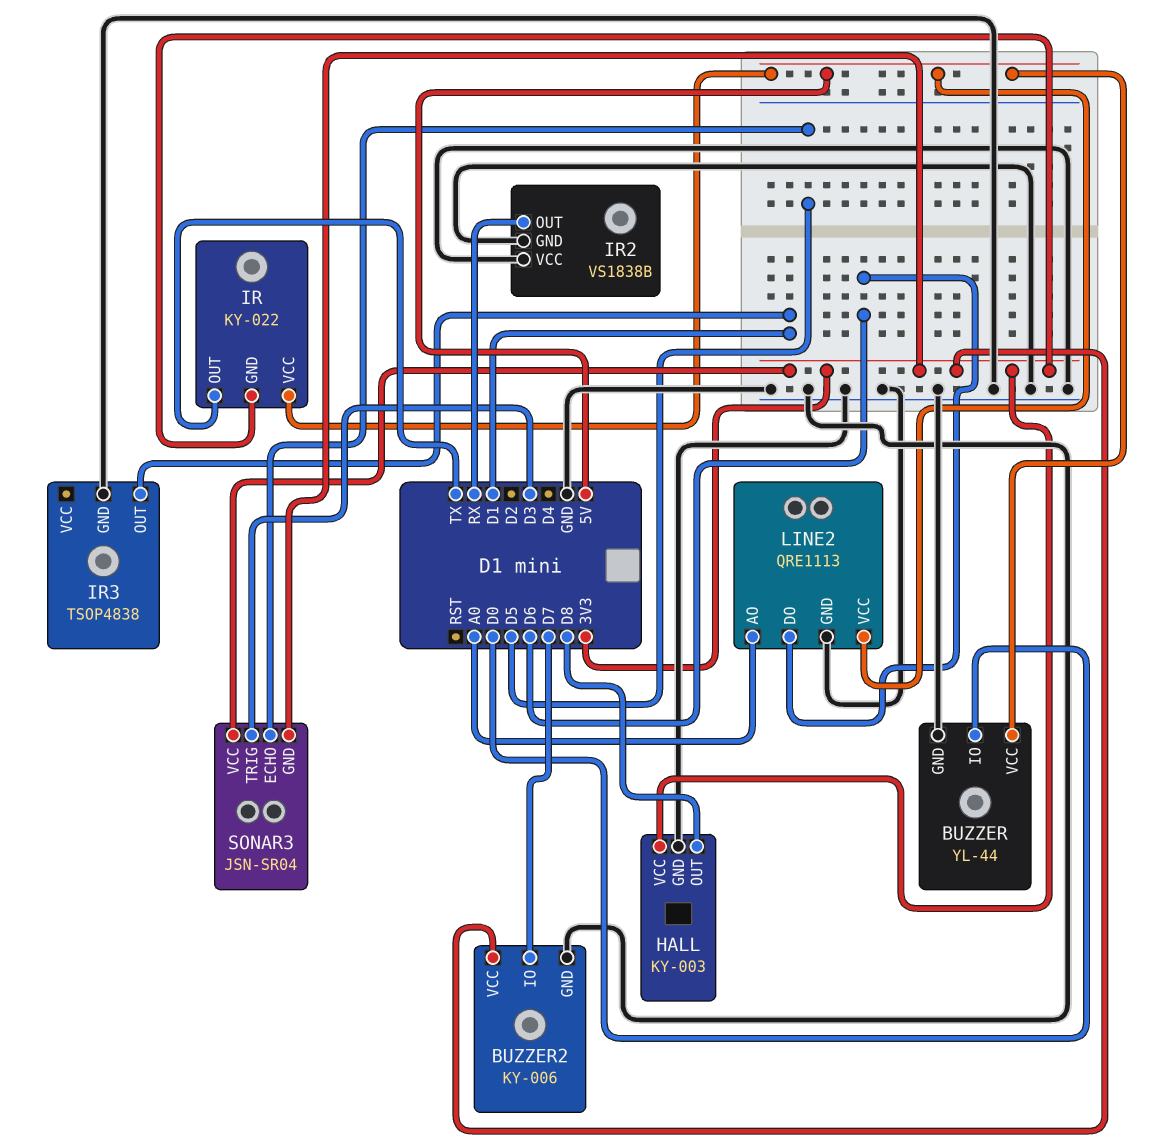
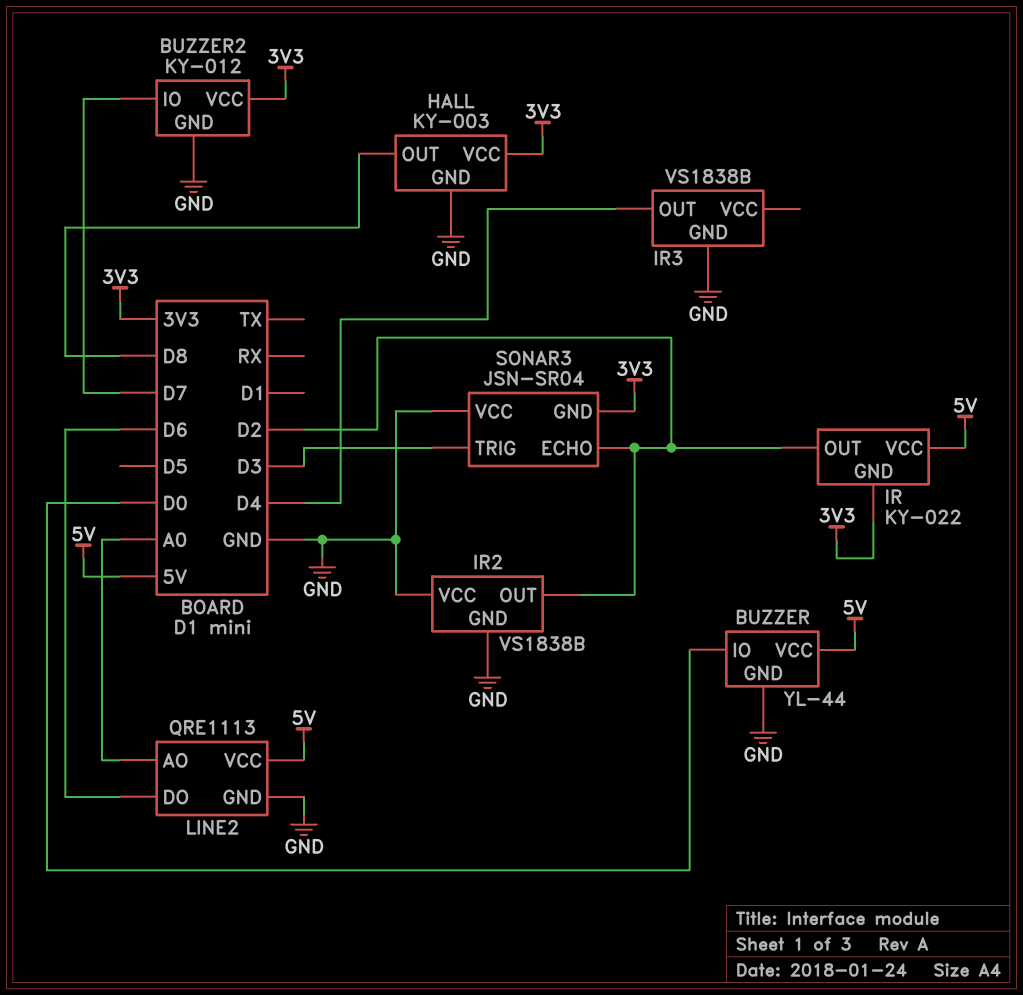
BUZZER2: KY-006 -> KY-012
IR pin OUT: TX -> D2
IR2 pin OUT: RX -> D2
IR3: TSOP4838 -> VS1838B
IR3 pin OUT: D1 -> D4
SONAR3 pin ECHO: D5 -> D2
SONAR3 pin VCC: 3V3 -> GND

